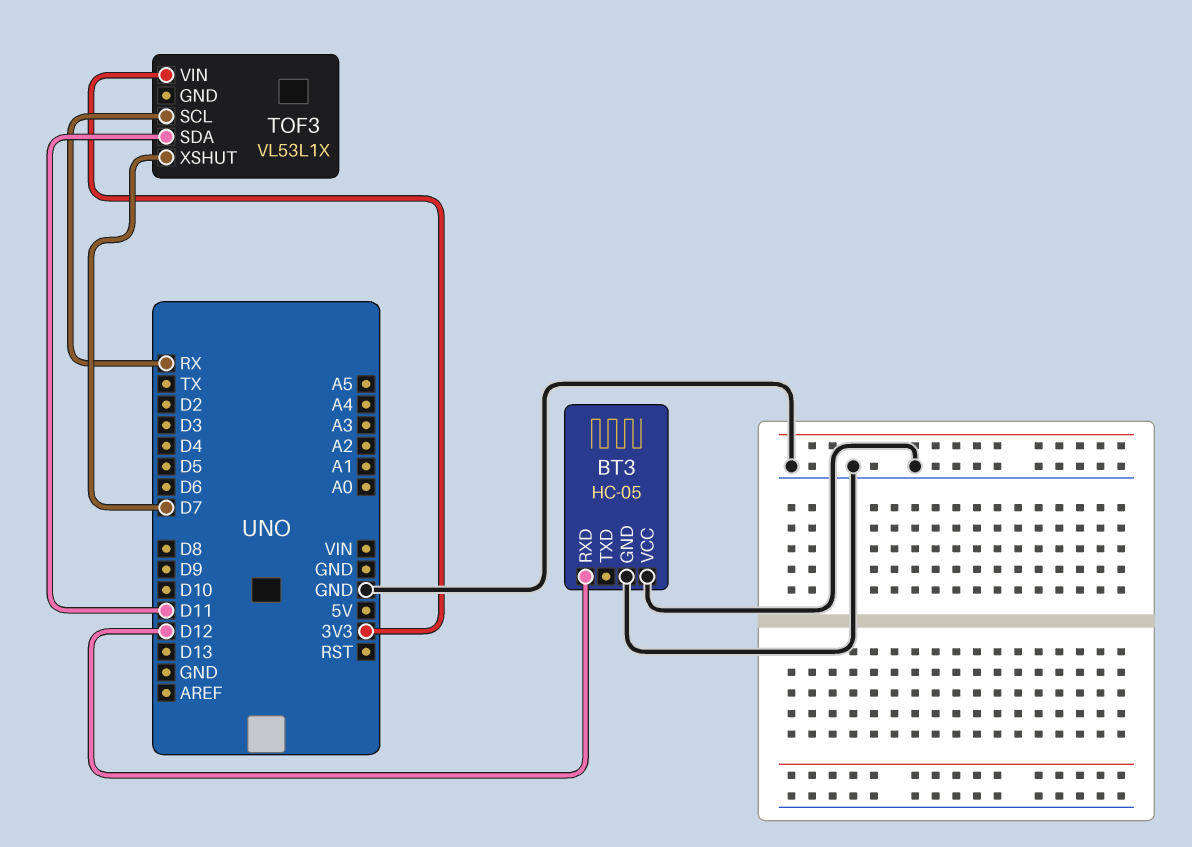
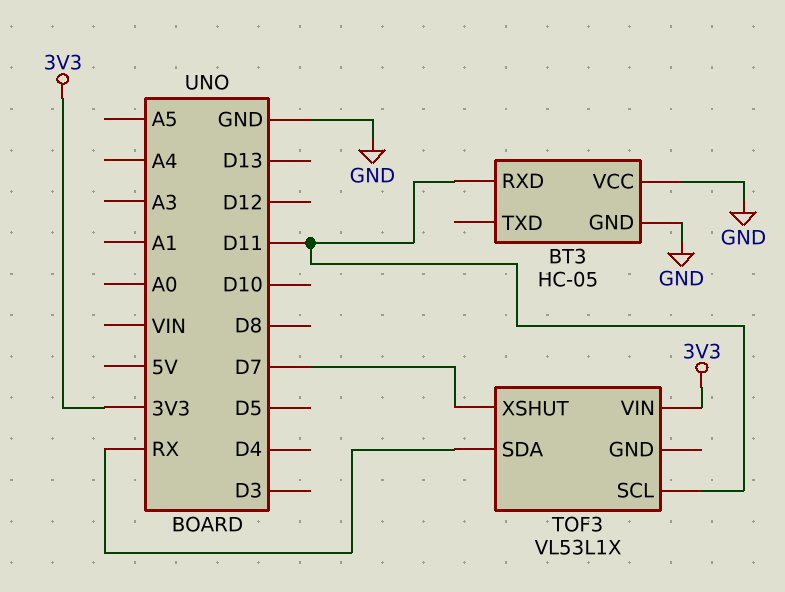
BT3 pin RXD: D12 -> D11
TOF3 pin SCL: RX -> D11
TOF3 pin SDA: D11 -> RX

